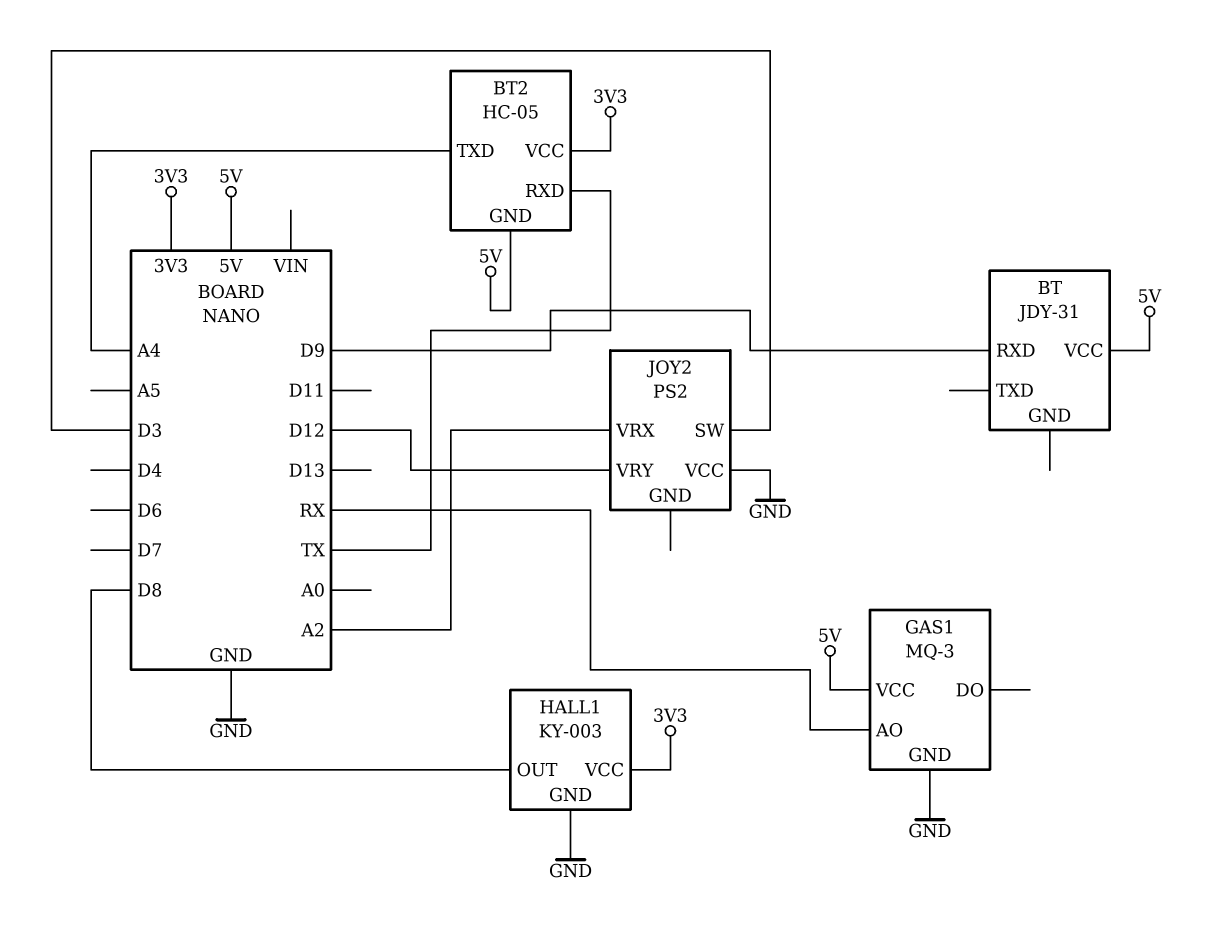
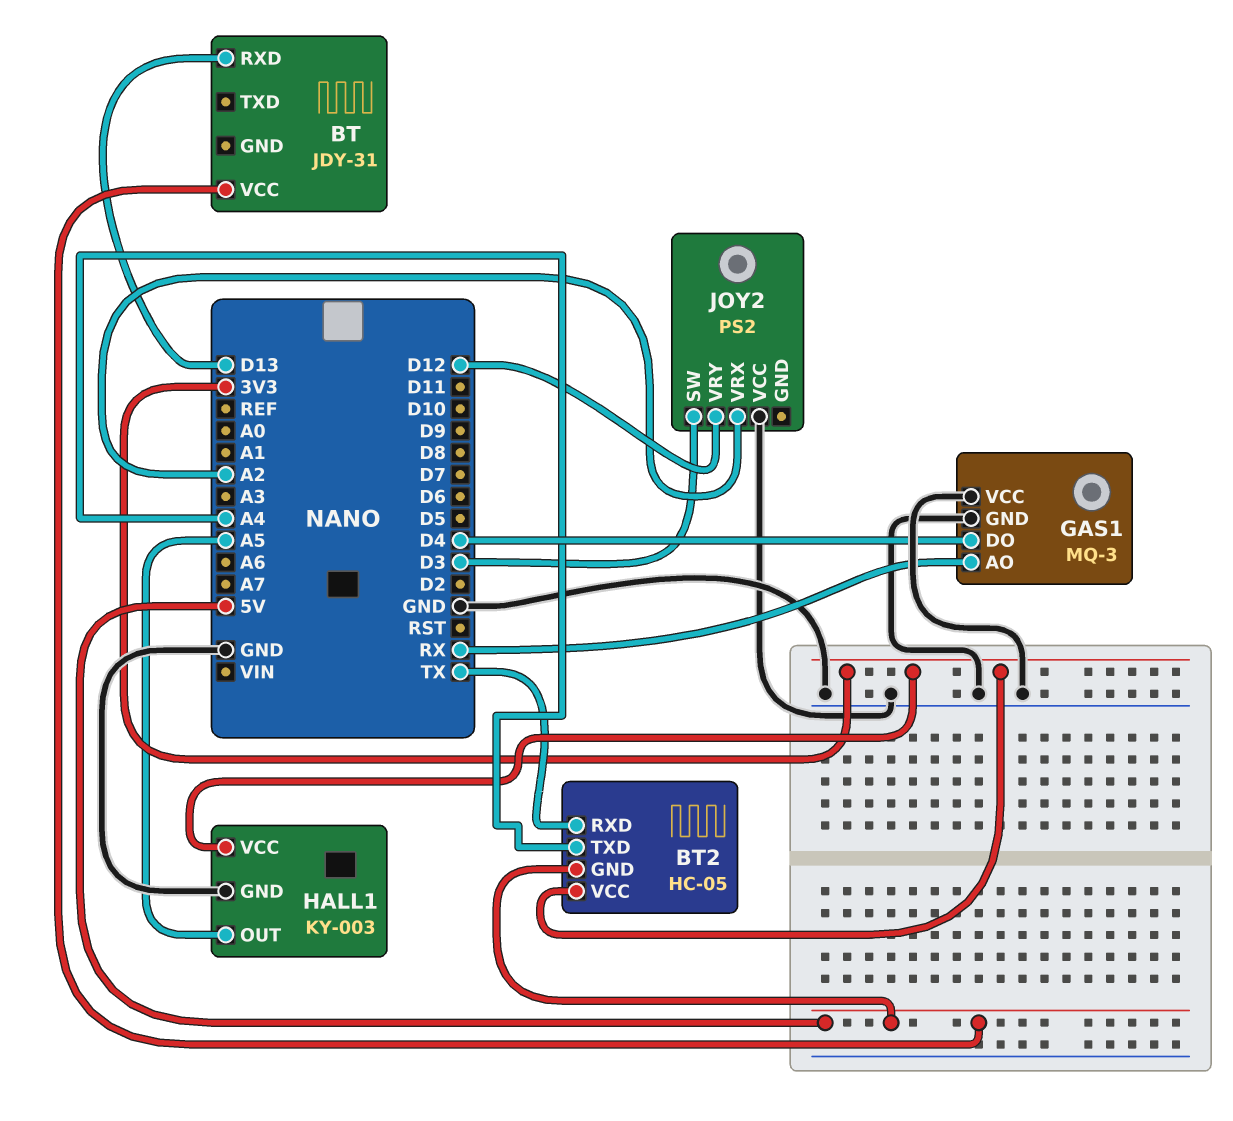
BT pin RXD: D9 -> D13
GAS1 pin DO: none -> D4
GAS1 pin VCC: 5V -> GND
HALL1 pin OUT: D8 -> A5

